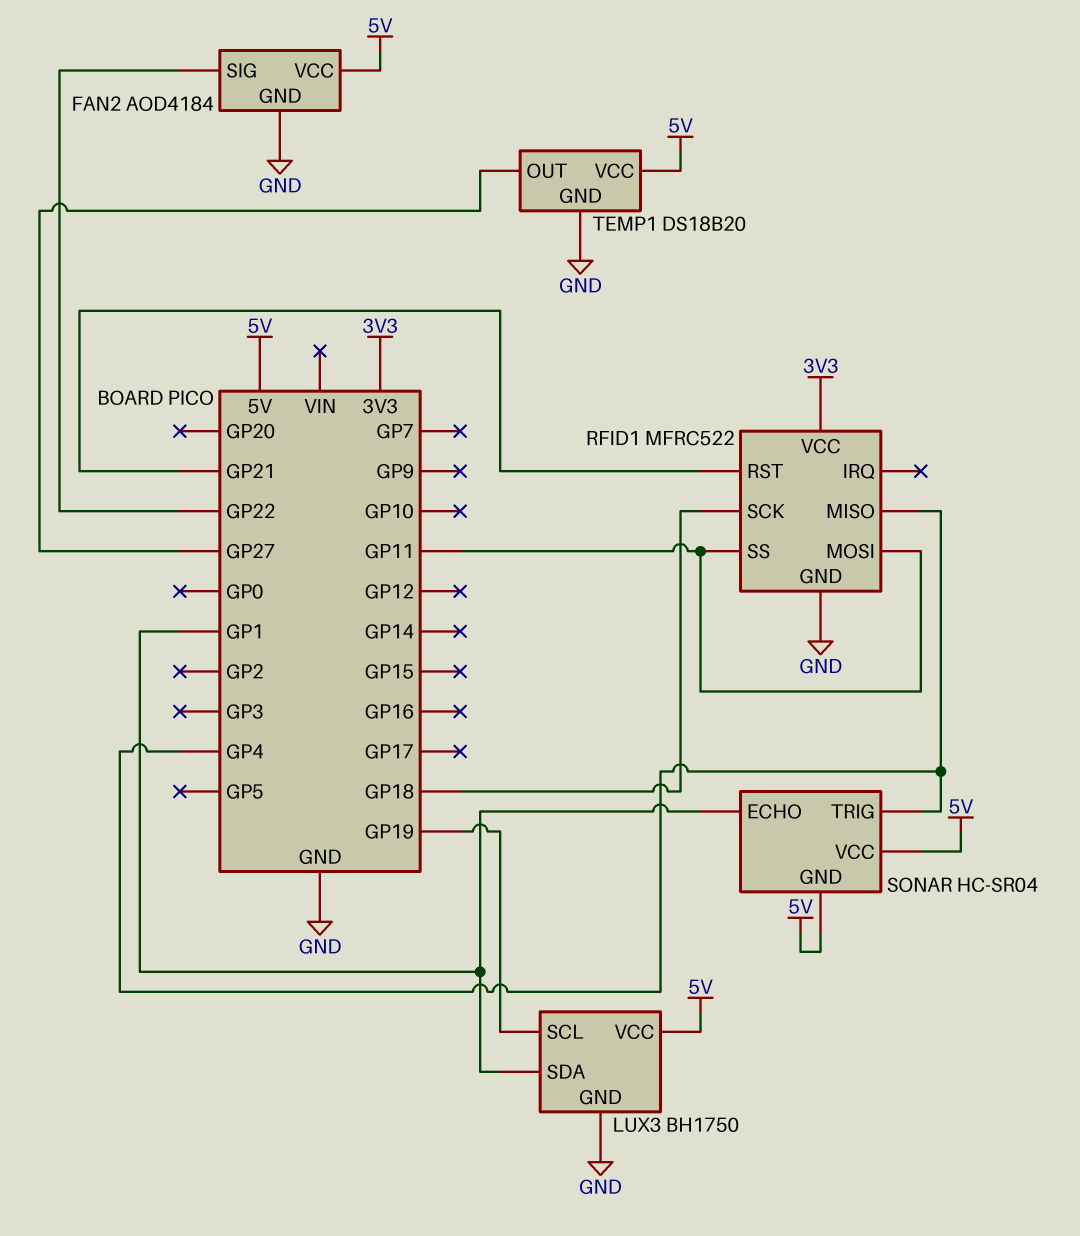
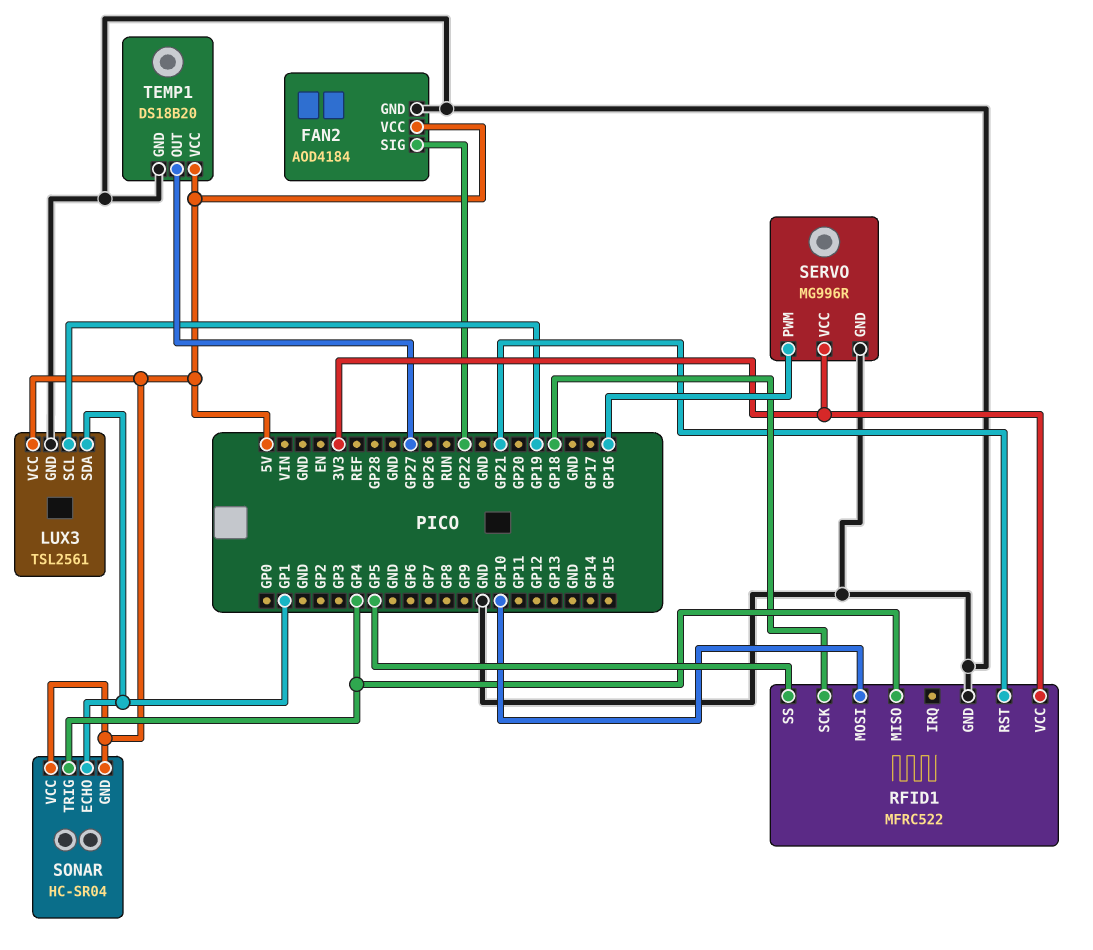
LUX3: BH1750 -> TSL2561
RFID1 pin MOSI: GP11 -> GP10
RFID1 pin SS: GP11 -> GP5
SERVO: none -> MG996R
SERVO pin GND: none -> GND
SERVO pin PWM: none -> GP16
SERVO pin VCC: none -> 3V3

